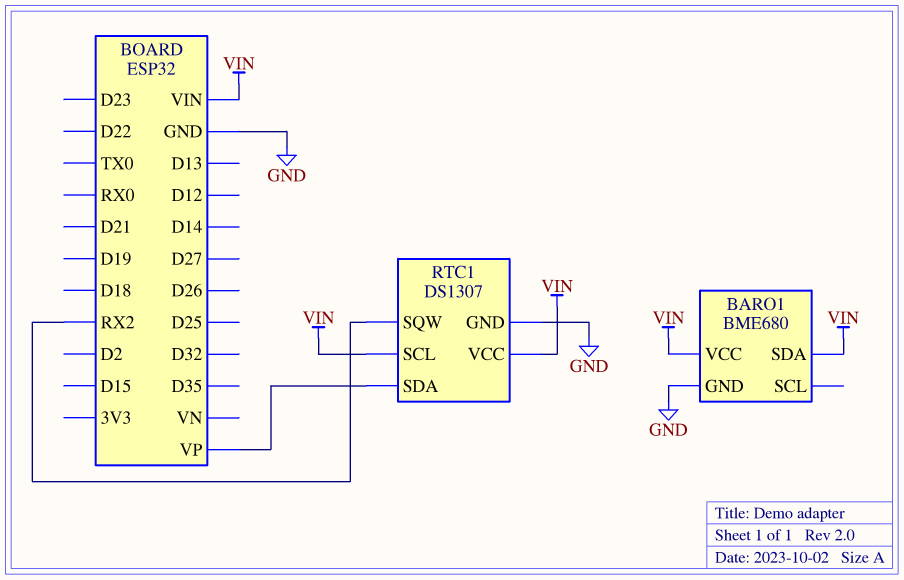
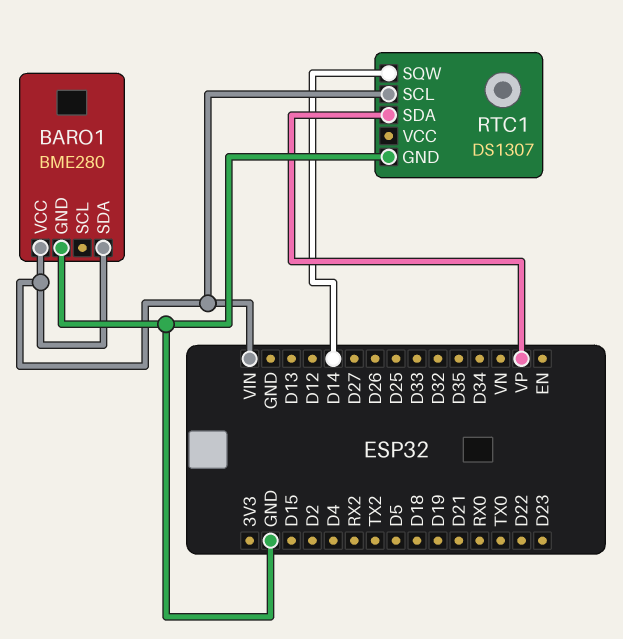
BARO1: BME680 -> BME280
RTC1 pin SQW: RX2 -> D14
RTC1 pin VCC: VIN -> none

